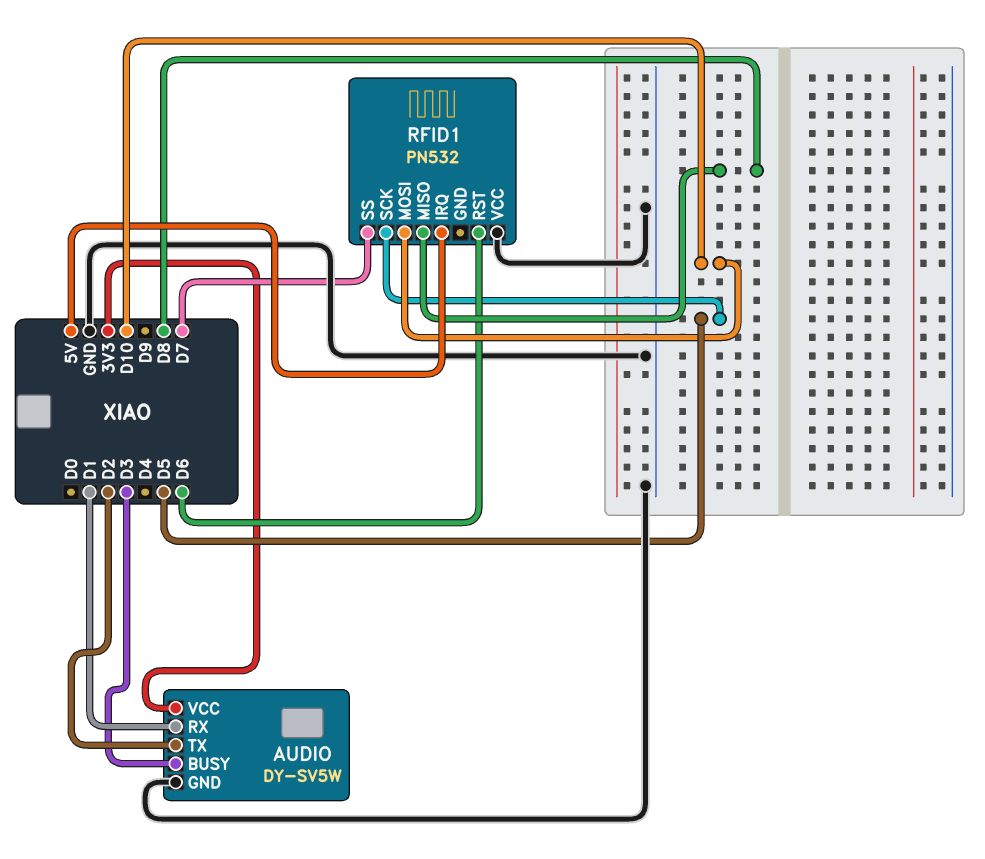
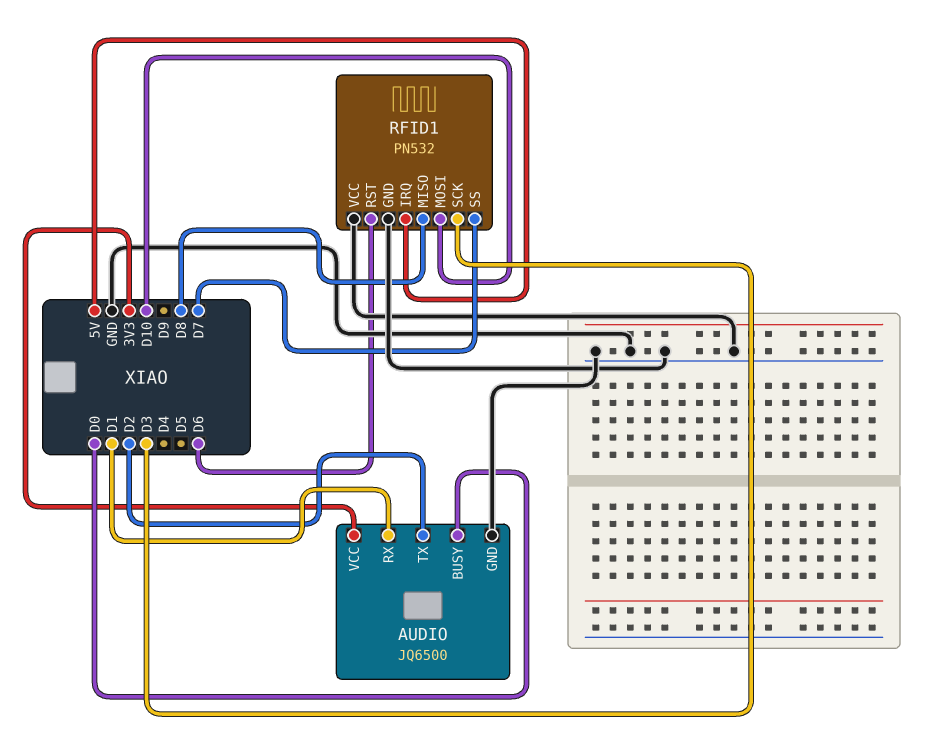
AUDIO: DY-SV5W -> JQ6500
AUDIO pin BUSY: D3 -> D0
RFID1 pin GND: none -> GND
RFID1 pin SCK: D5 -> D3

